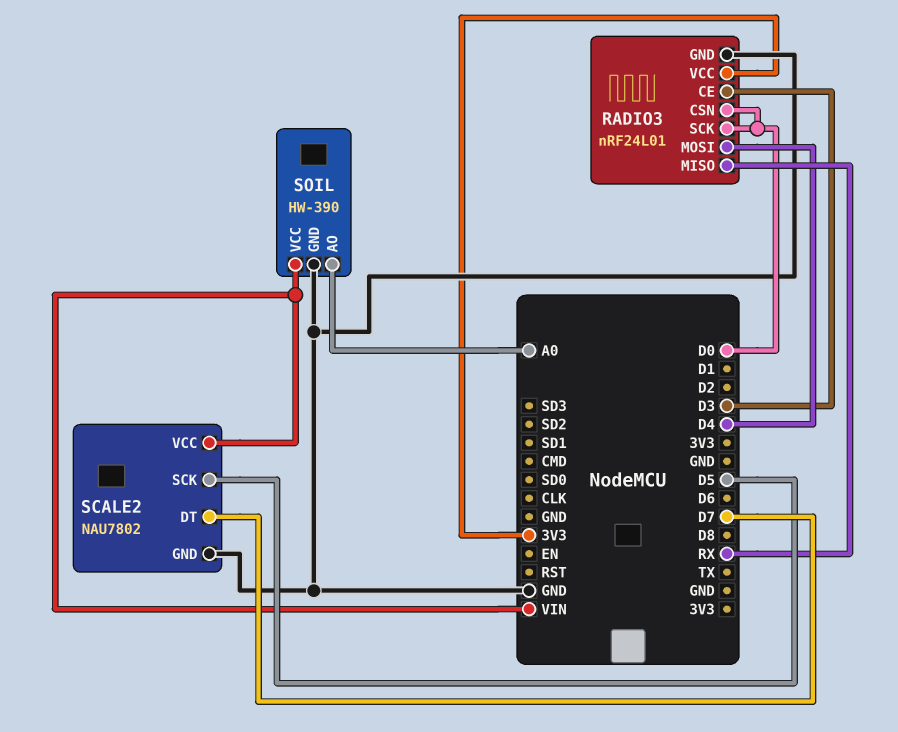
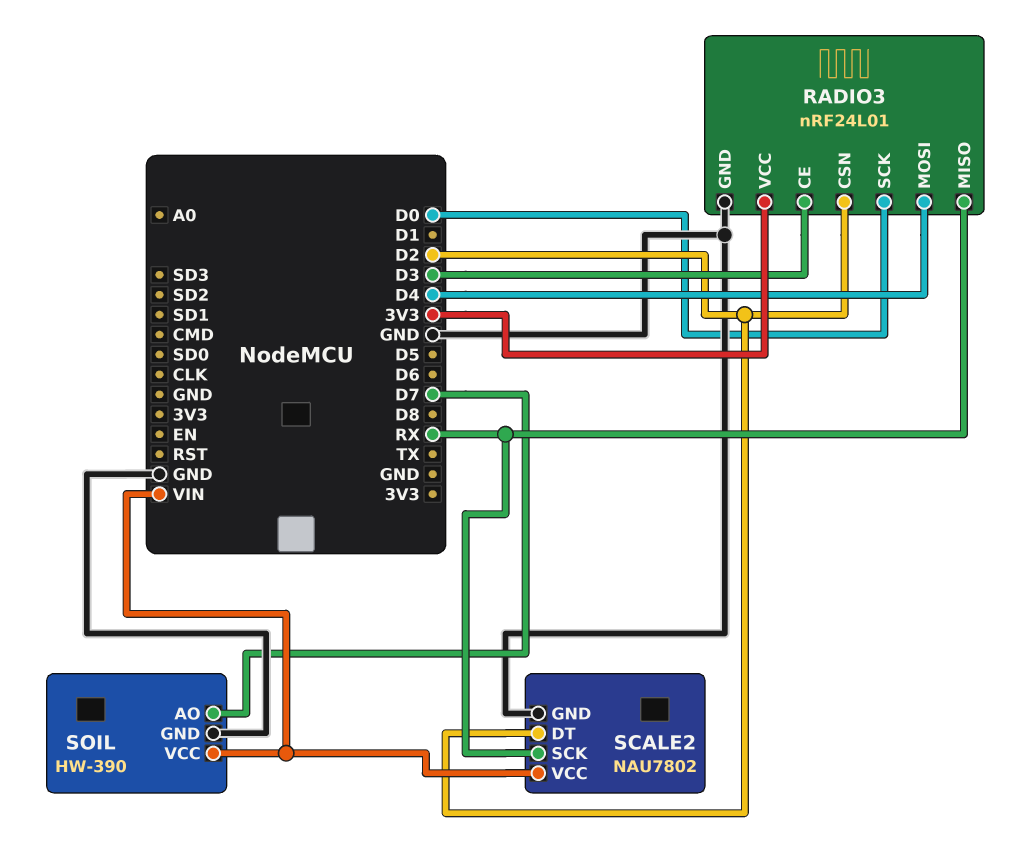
RADIO3 pin CSN: D0 -> D2
SCALE2 pin DT: D7 -> D2
SCALE2 pin SCK: D5 -> RX
SOIL pin AO: A0 -> D7

